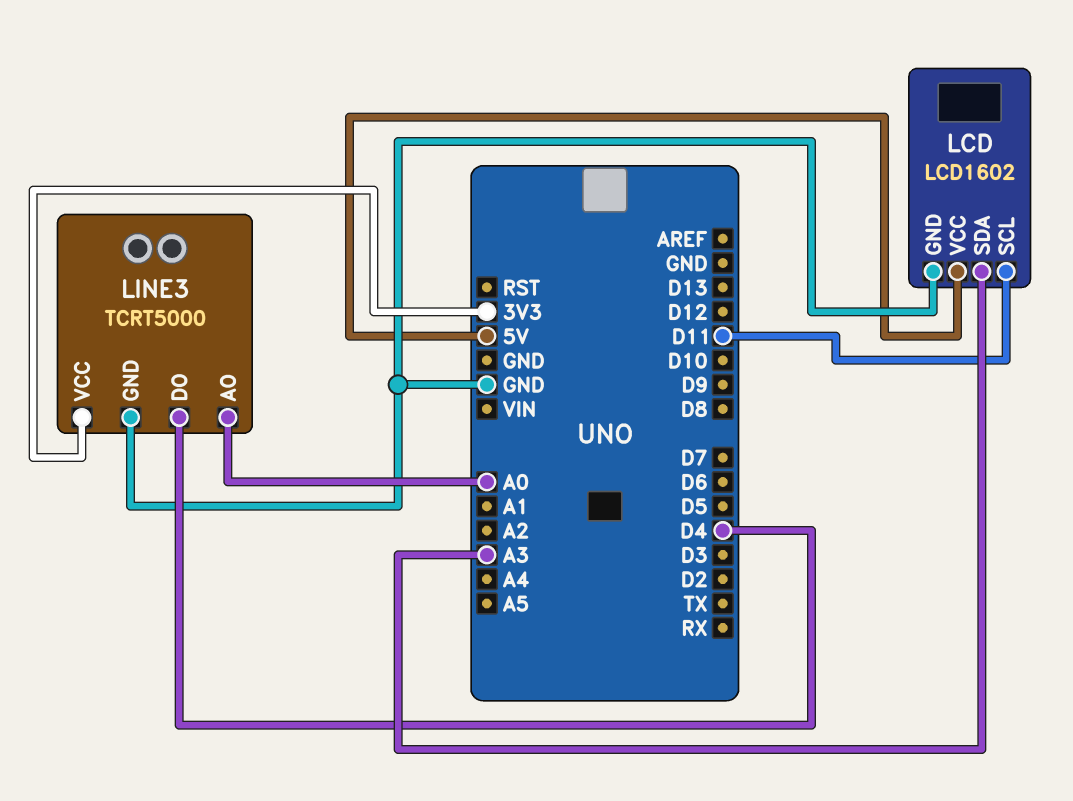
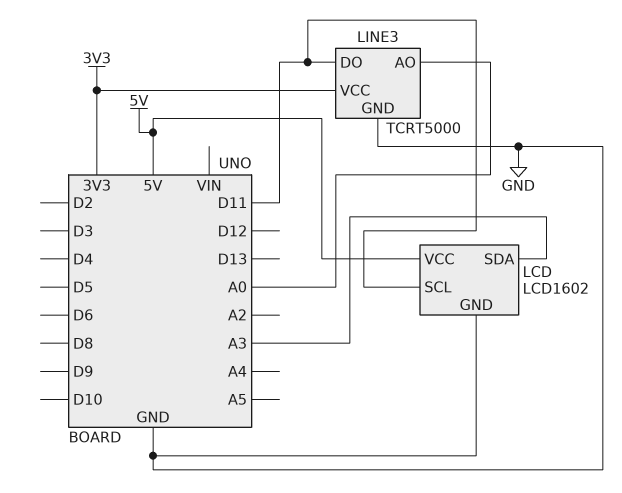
LINE3 pin DO: D4 -> D11

